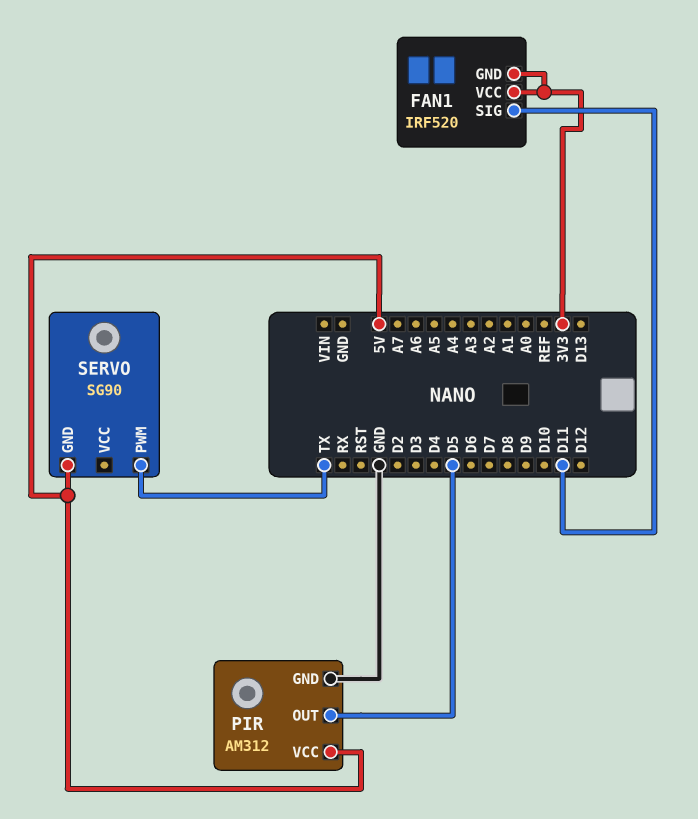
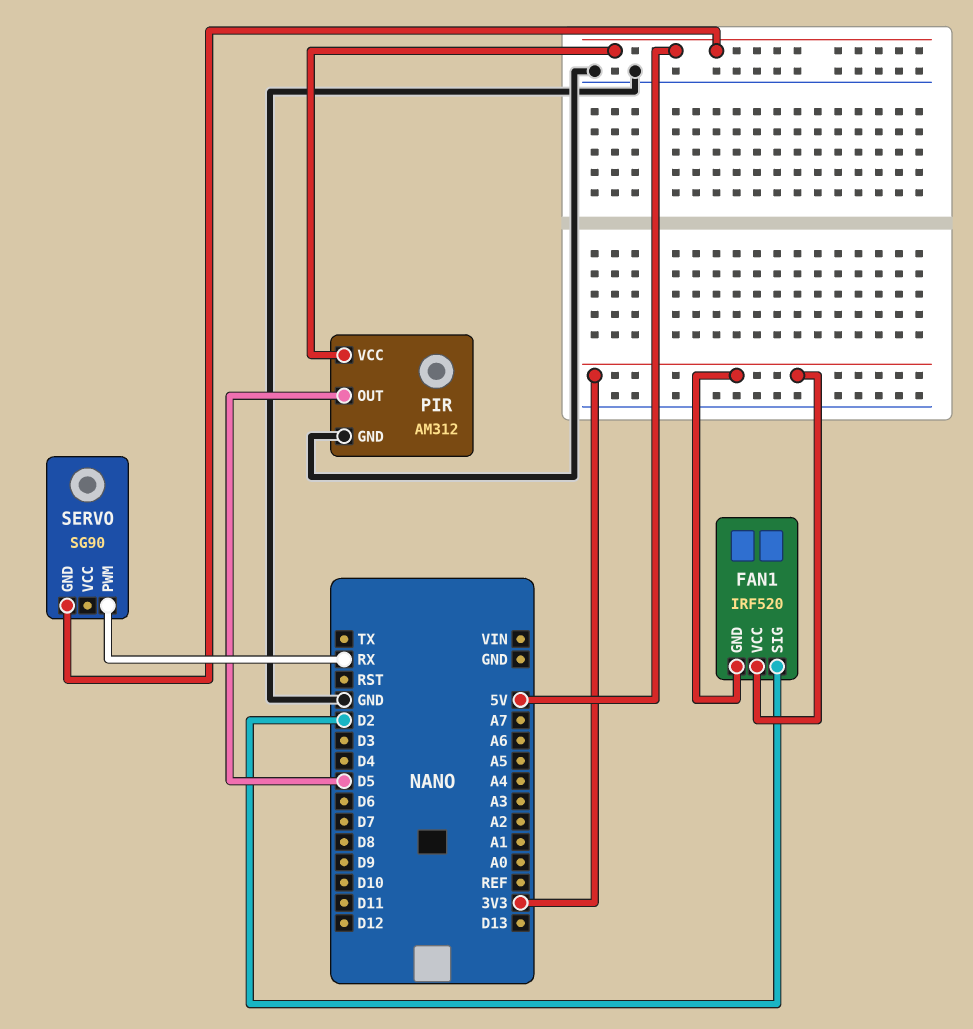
FAN1 pin SIG: D11 -> D2
SERVO pin PWM: TX -> RX

